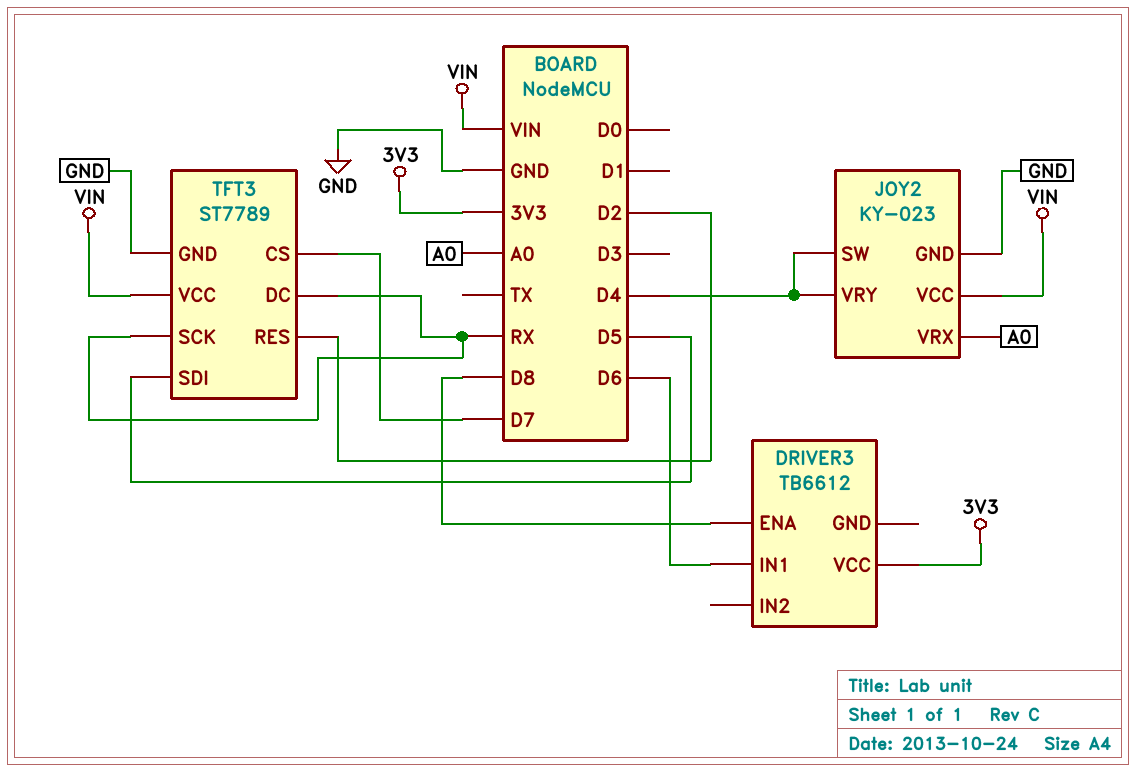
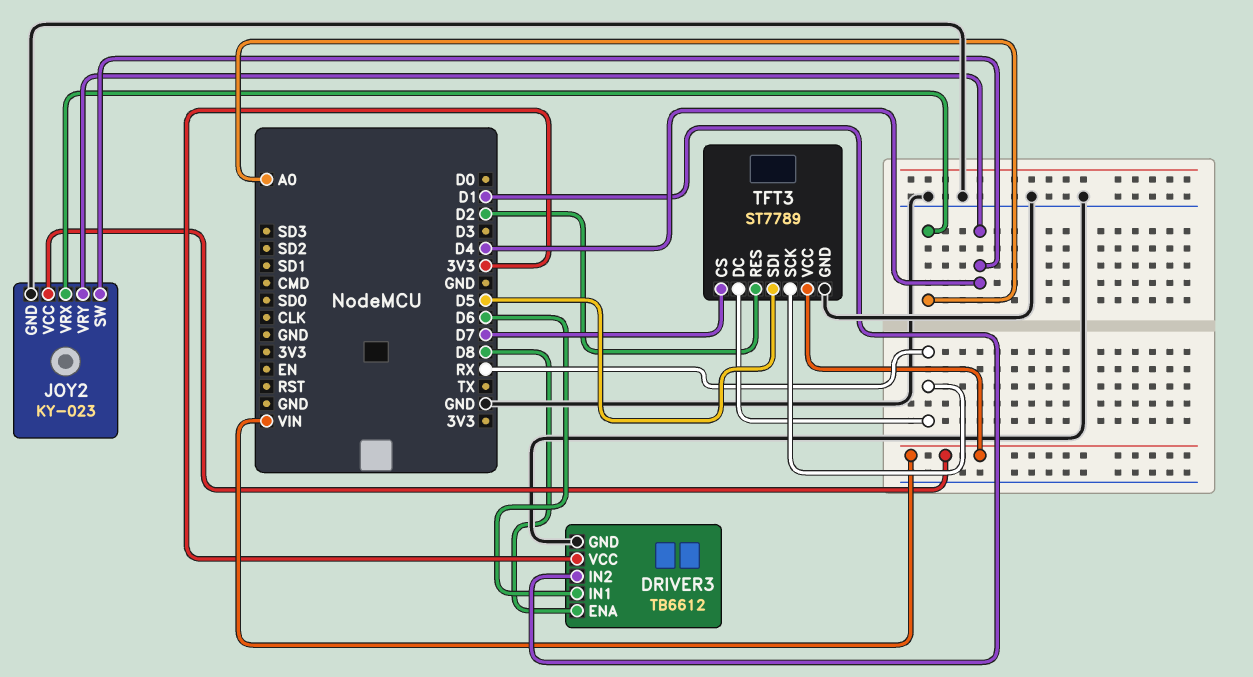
DRIVER3 pin GND: none -> GND
DRIVER3 pin IN2: none -> D1

